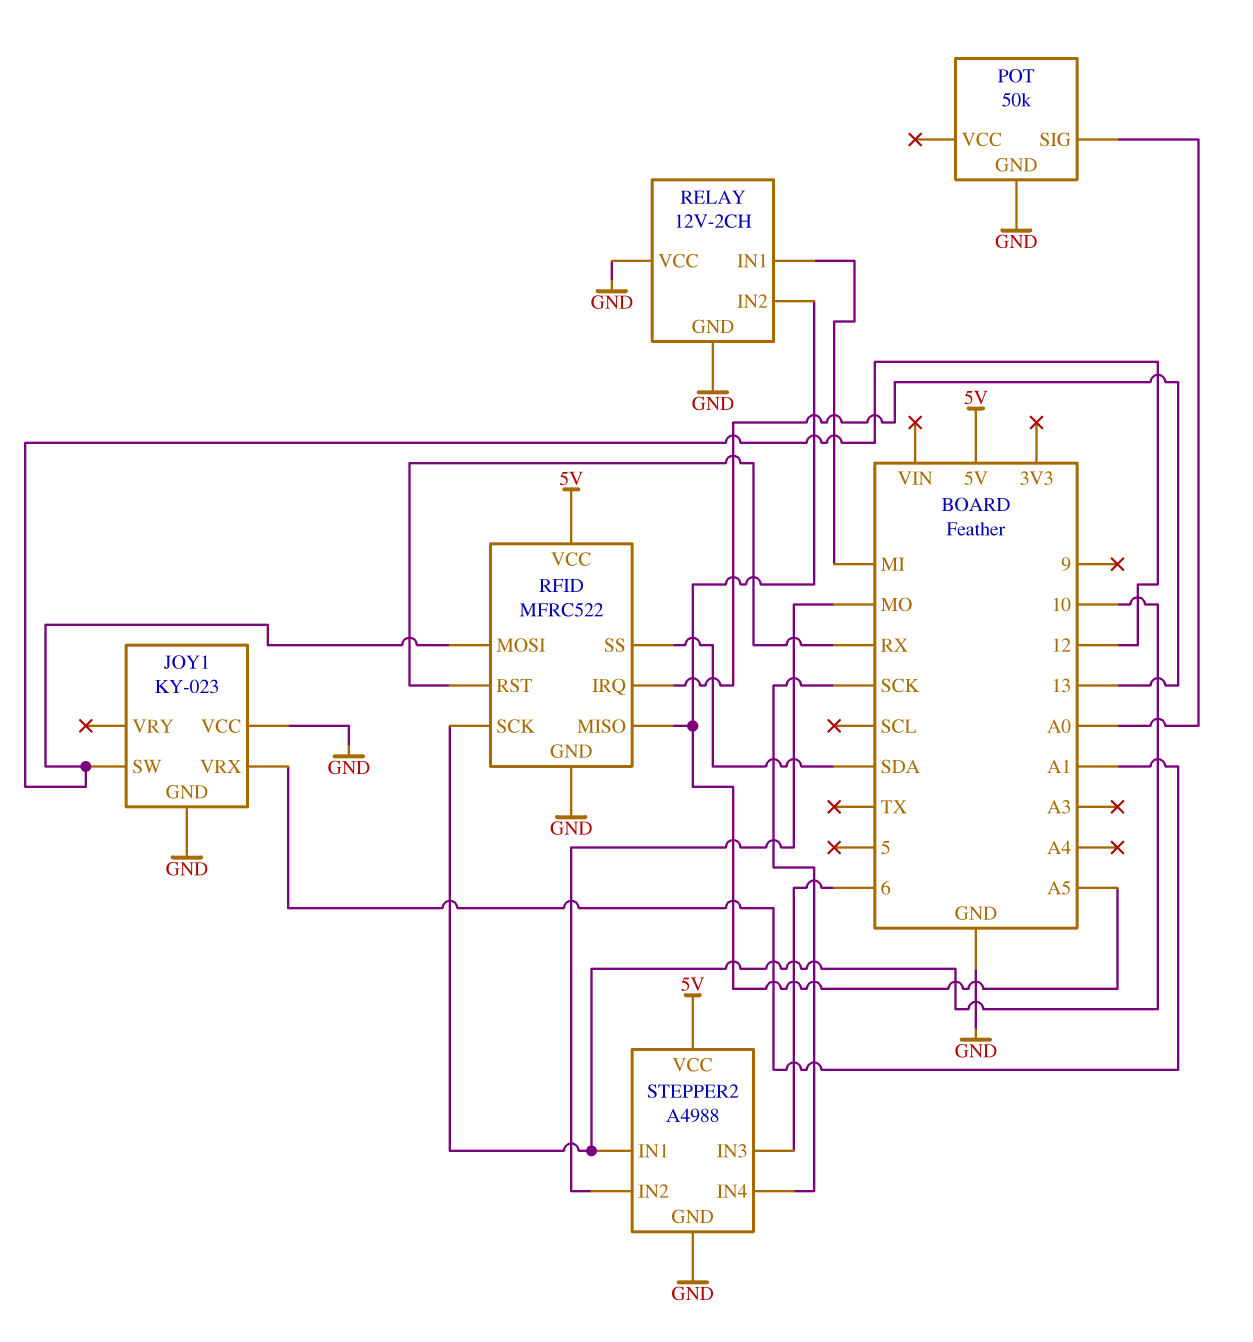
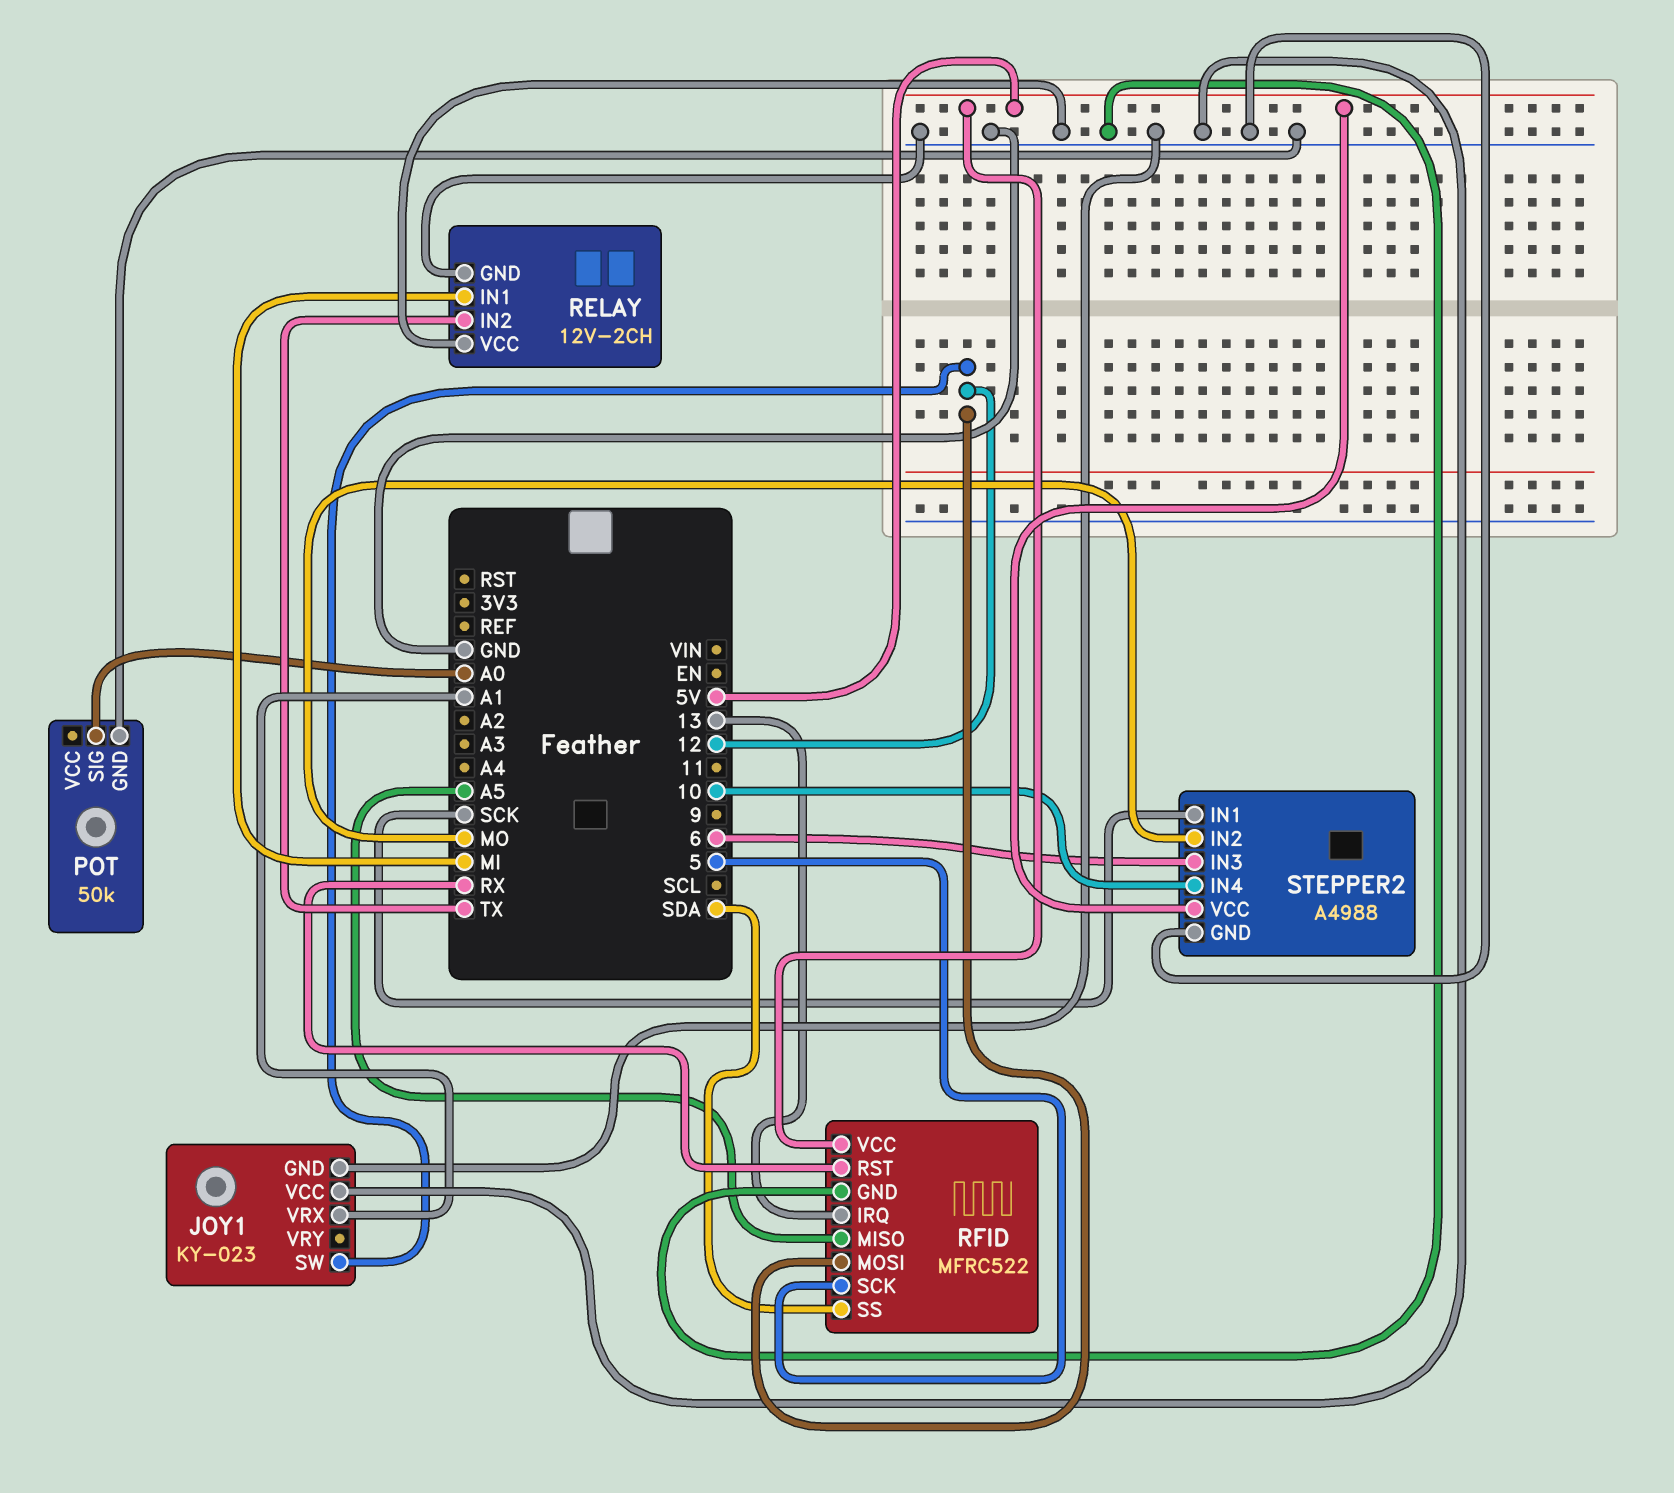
RELAY pin IN2: A5 -> TX
RFID pin SCK: 10 -> 5
STEPPER2 pin IN1: 10 -> SCK
STEPPER2 pin IN4: SCK -> 10

